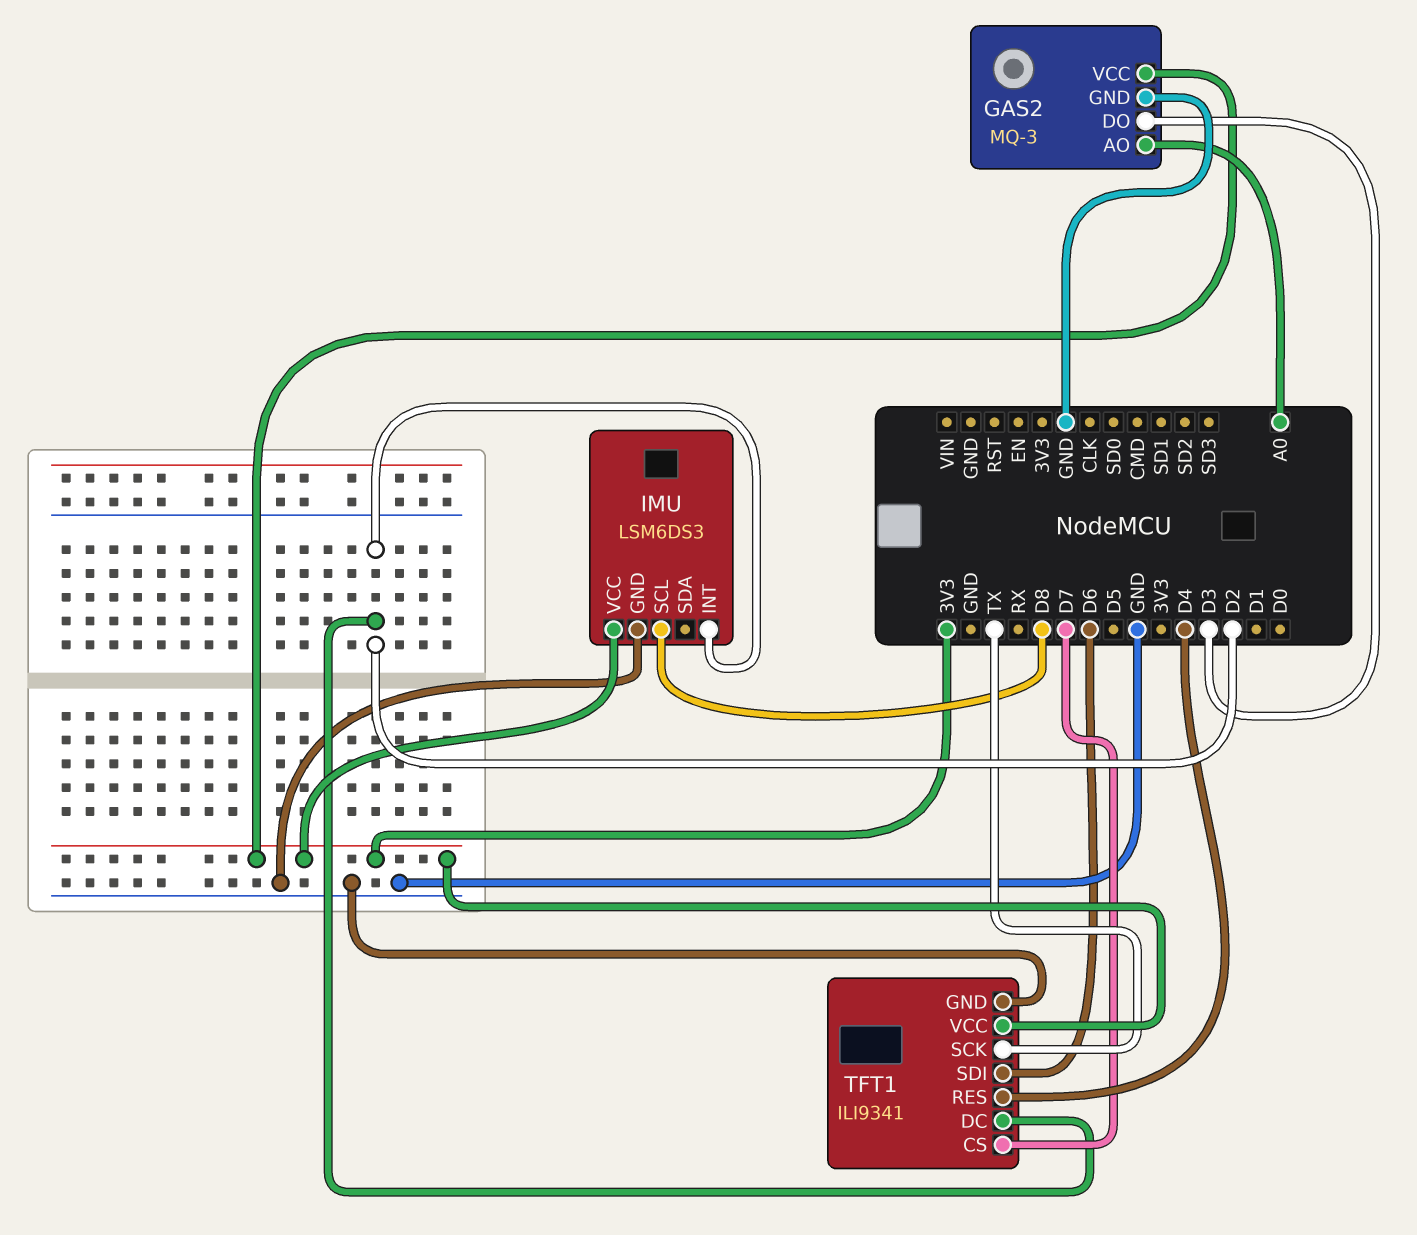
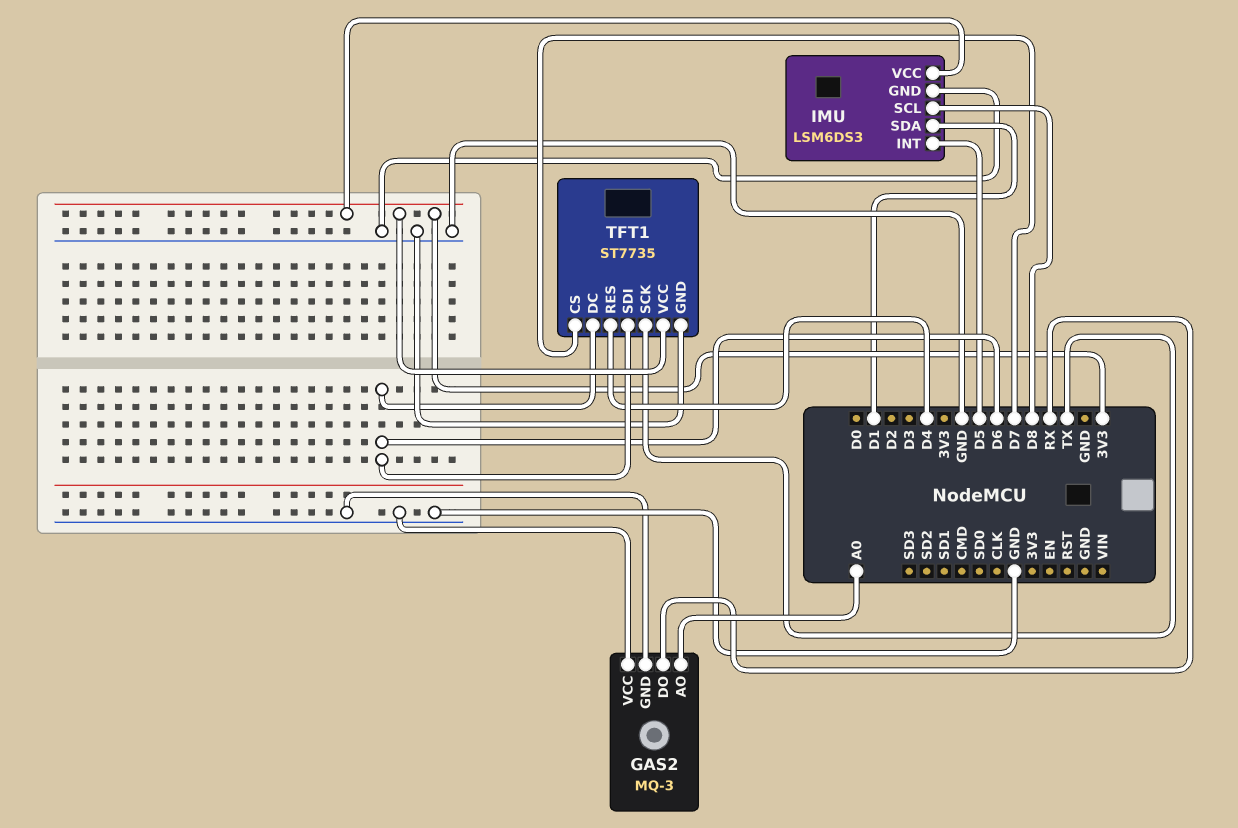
GAS2 pin DO: D3 -> RX
GAS2 pin VCC: 3V3 -> GND
IMU pin INT: D2 -> D5
IMU pin SDA: none -> D1
TFT1: ILI9341 -> ST7735
TFT1 pin DC: D2 -> D6

